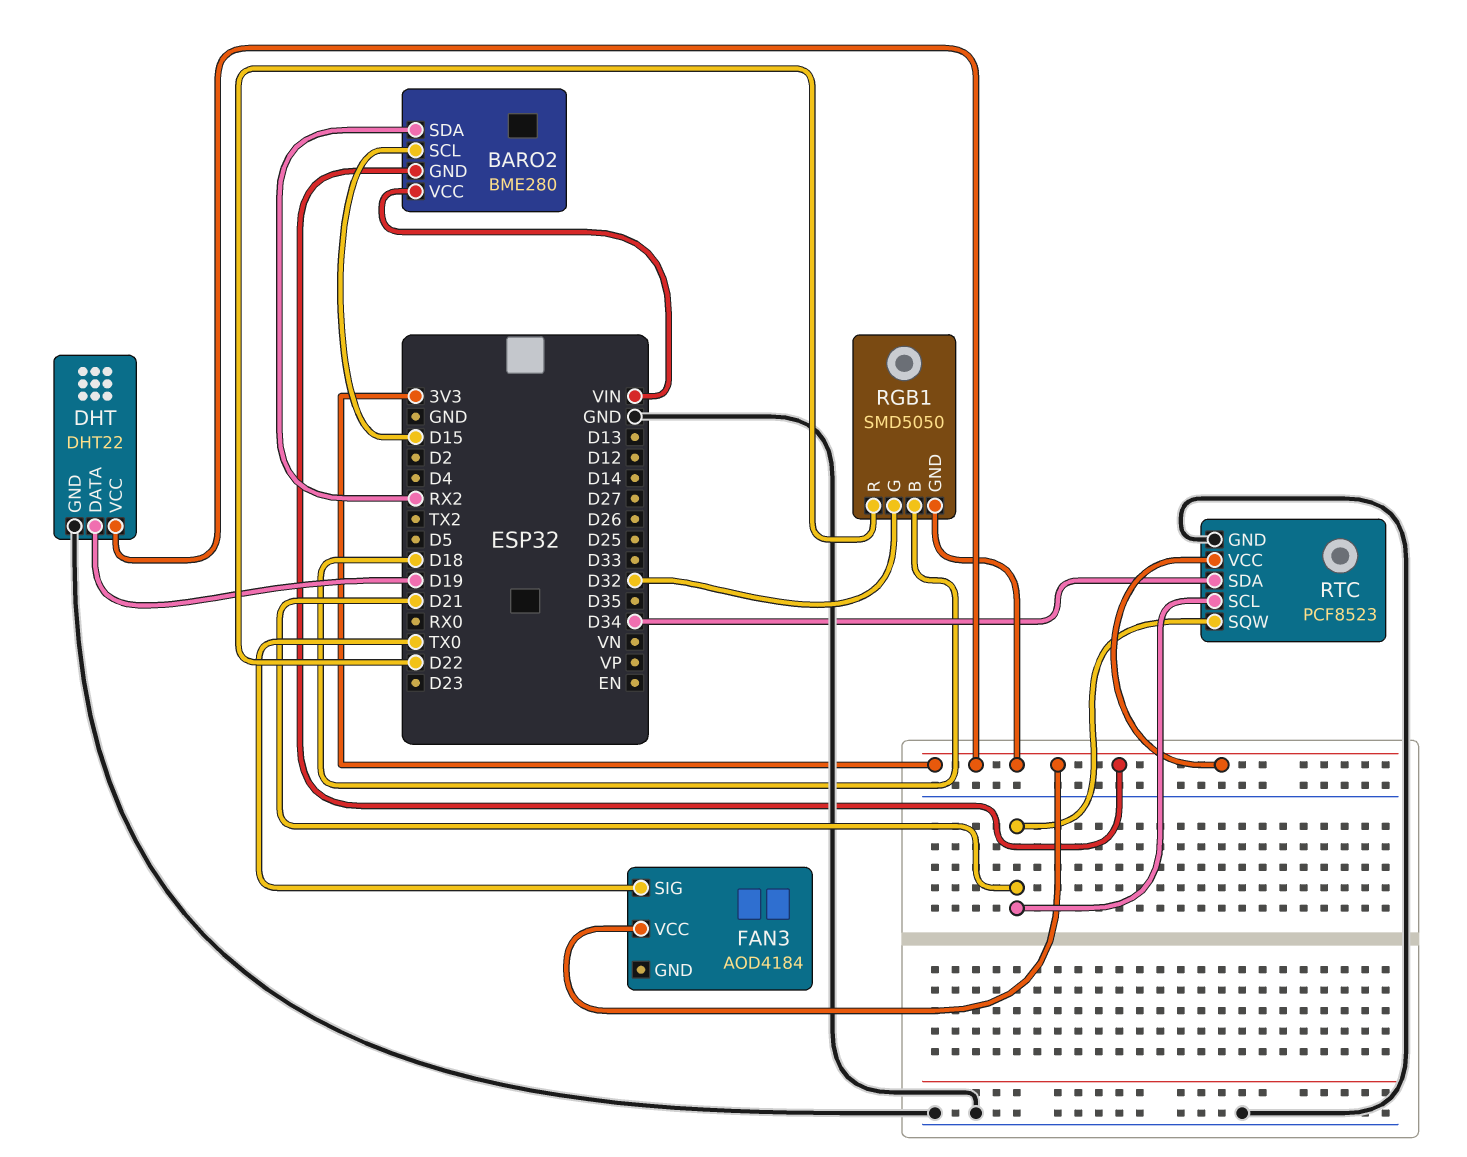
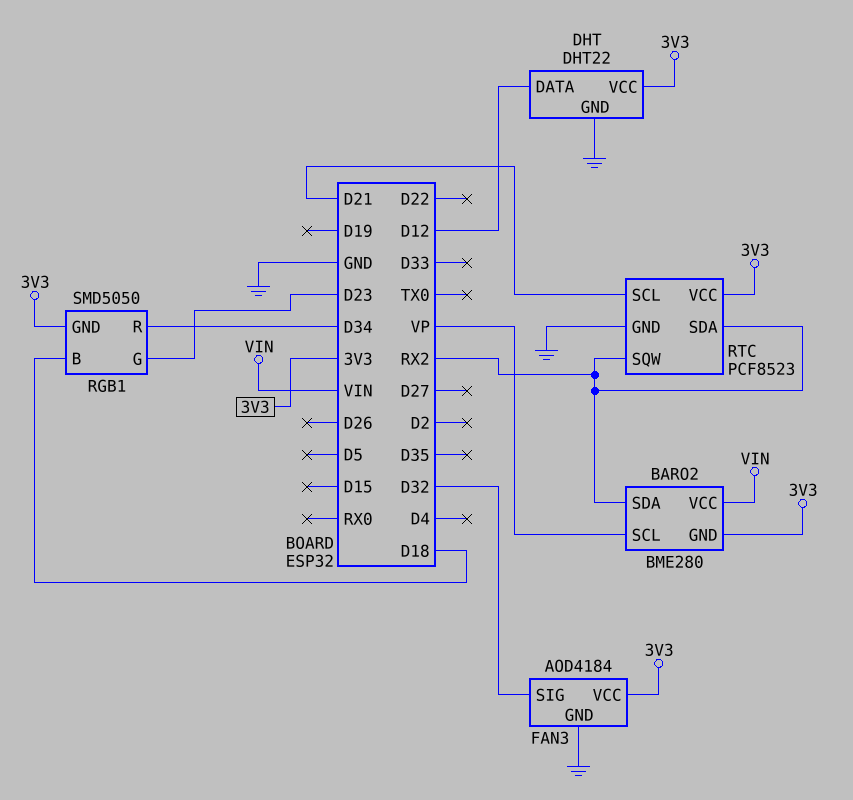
BARO2 pin SCL: D15 -> VP
DHT pin DATA: D19 -> D12
FAN3 pin GND: none -> GND
FAN3 pin SIG: TX0 -> D32
RGB1 pin G: D32 -> D23
RGB1 pin R: D22 -> D34
RTC pin SDA: D34 -> RX2
RTC pin SQW: D21 -> RX2

